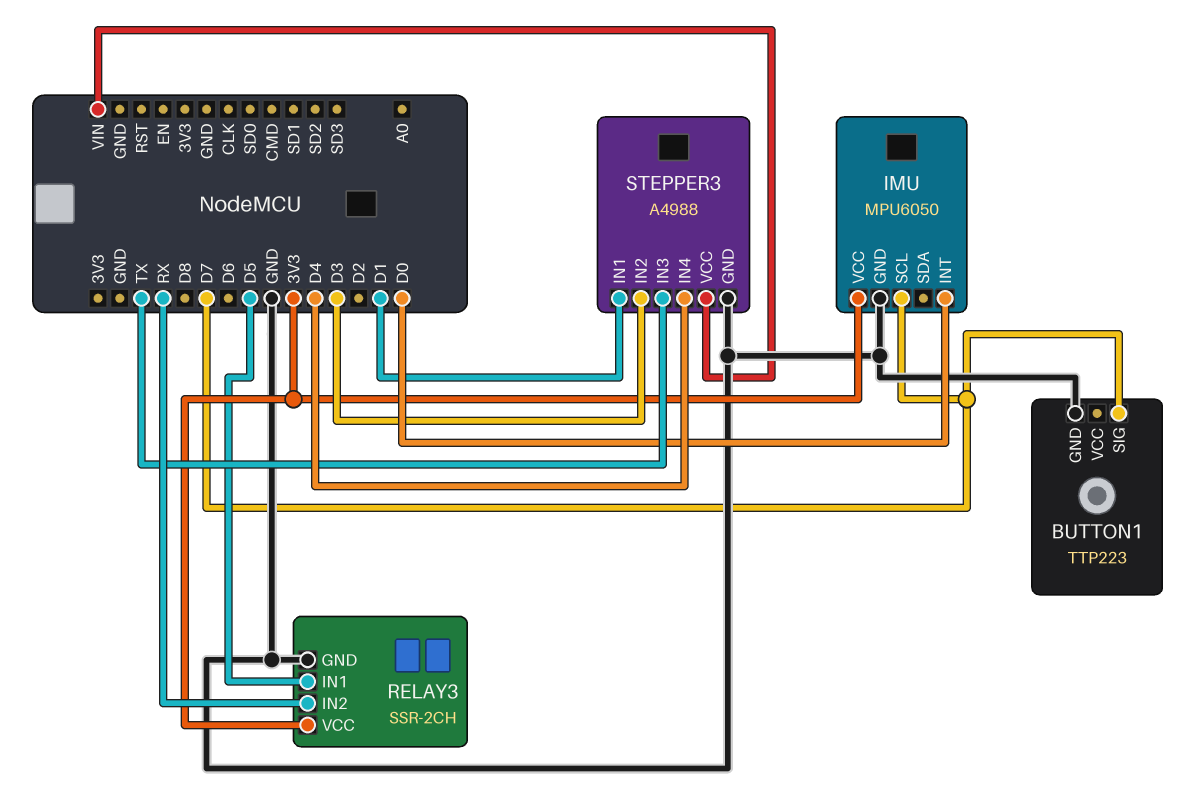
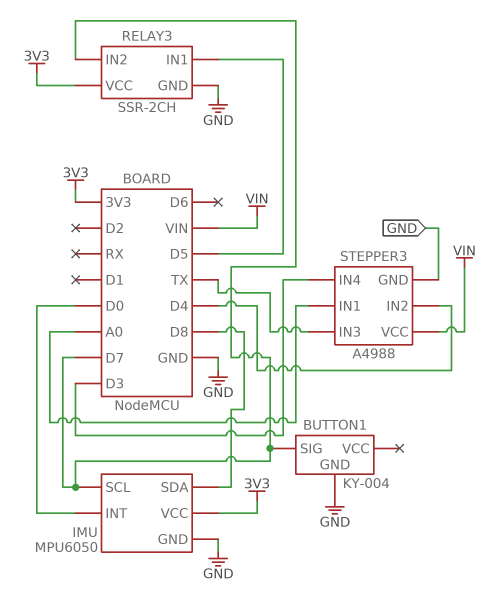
BUTTON1: TTP223 -> KY-004
IMU pin SDA: none -> D8
RELAY3 pin IN2: RX -> D7
STEPPER3 pin IN1: D1 -> A0
STEPPER3 pin IN2: D3 -> D4
STEPPER3 pin IN4: D4 -> D3

